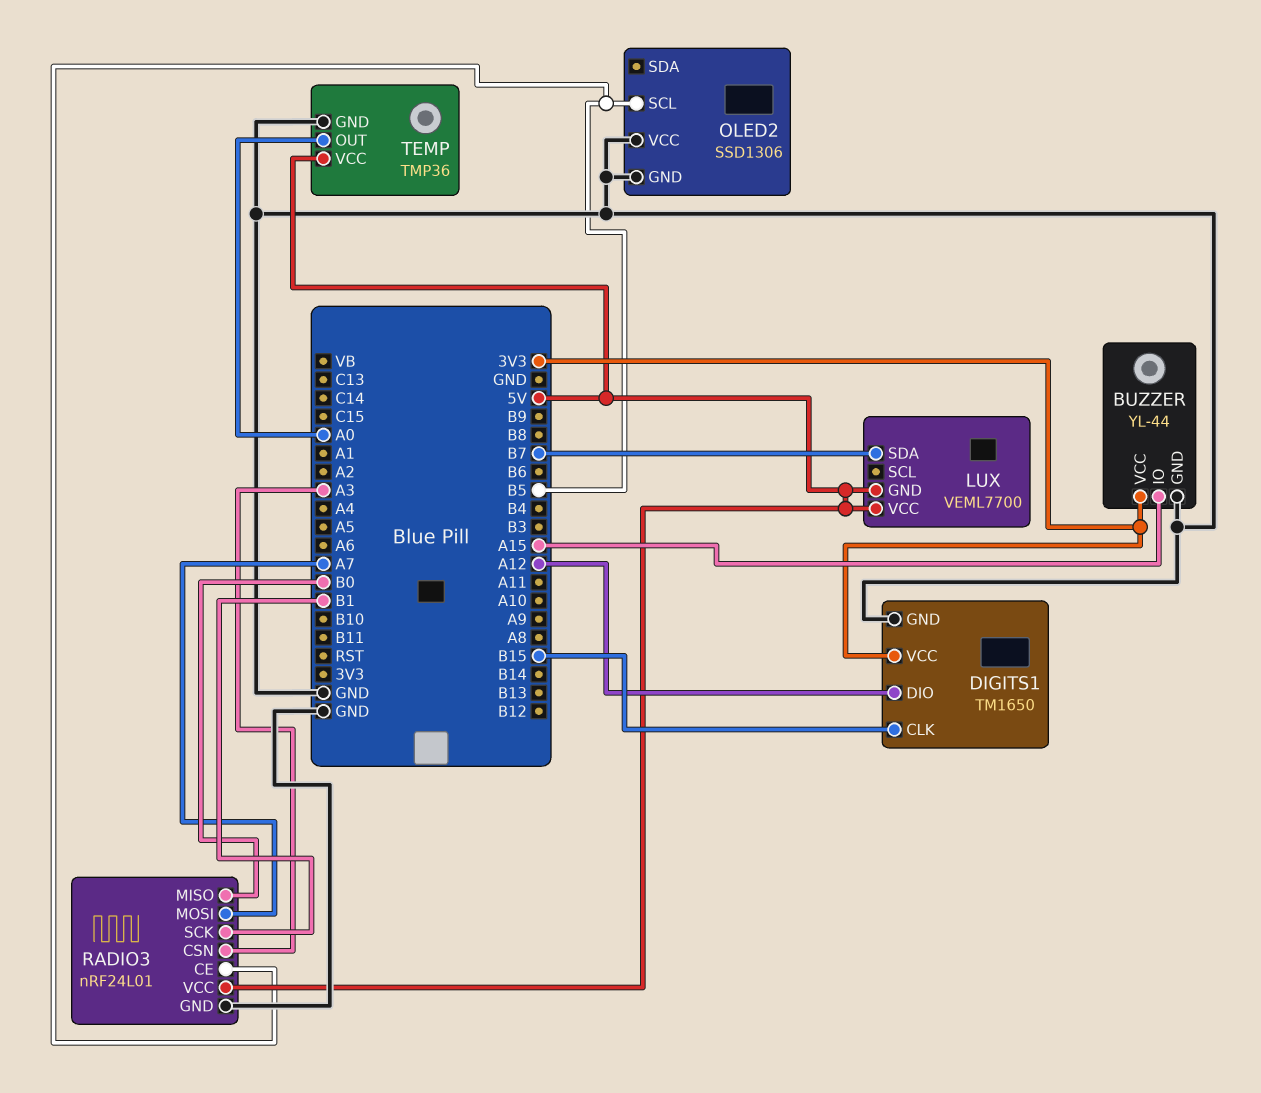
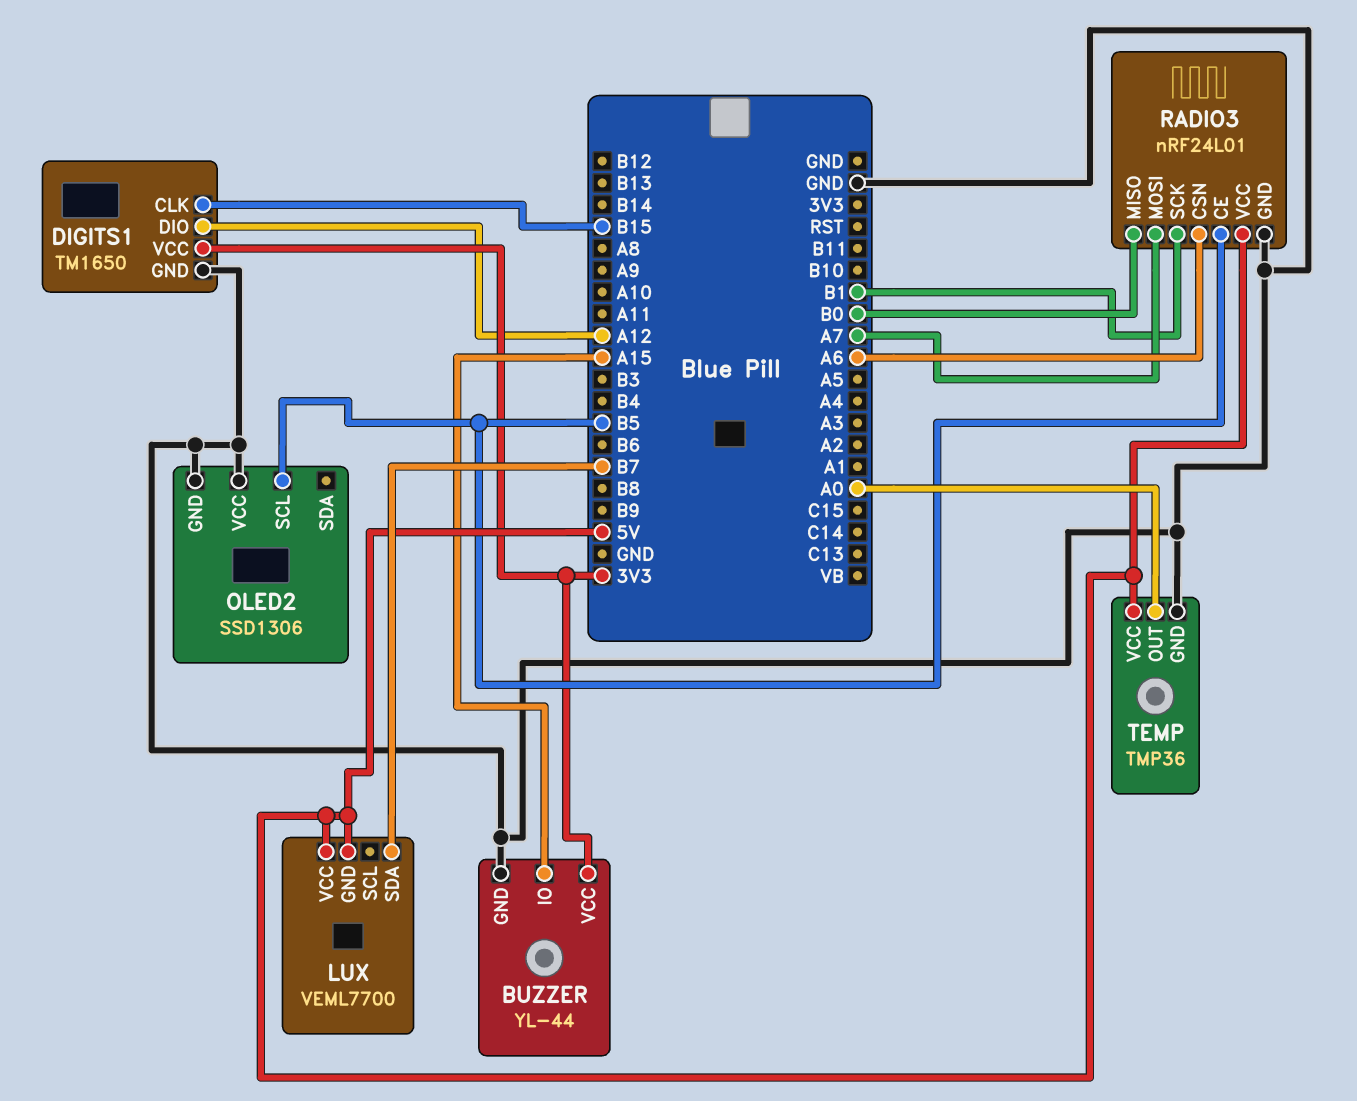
RADIO3 pin CSN: A3 -> A6

